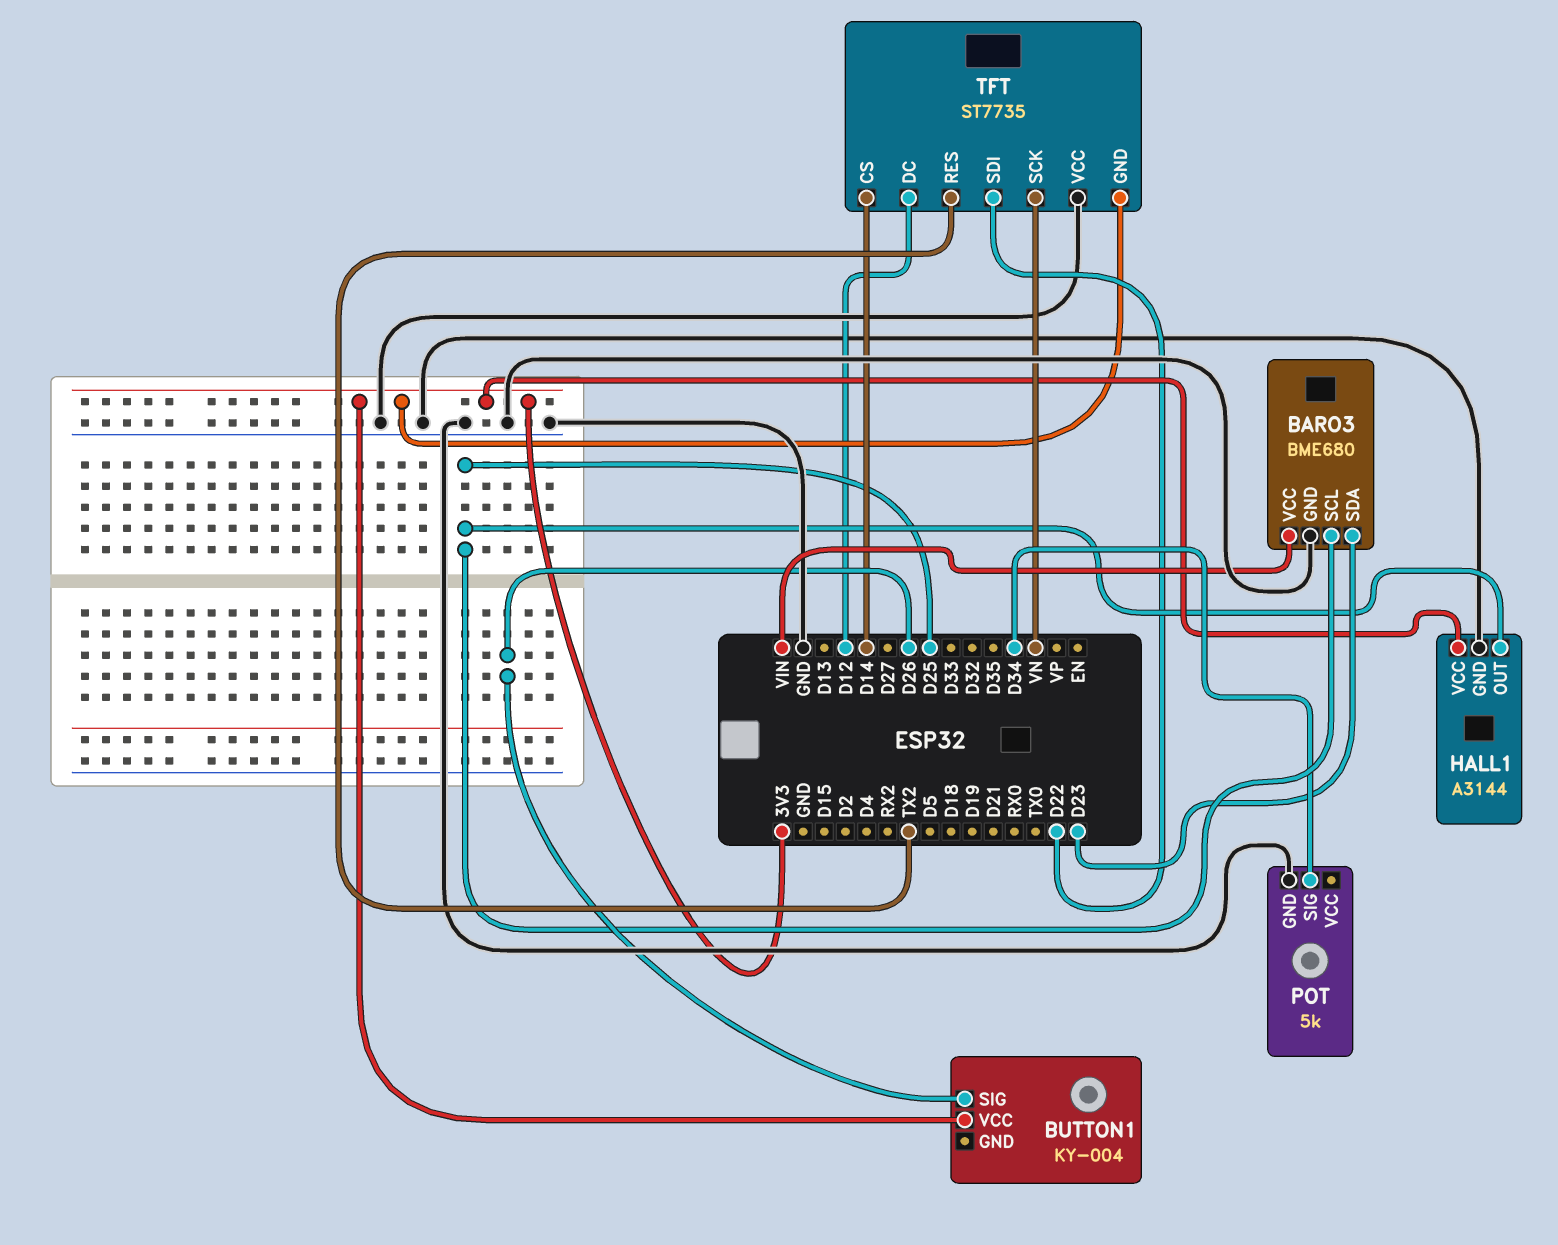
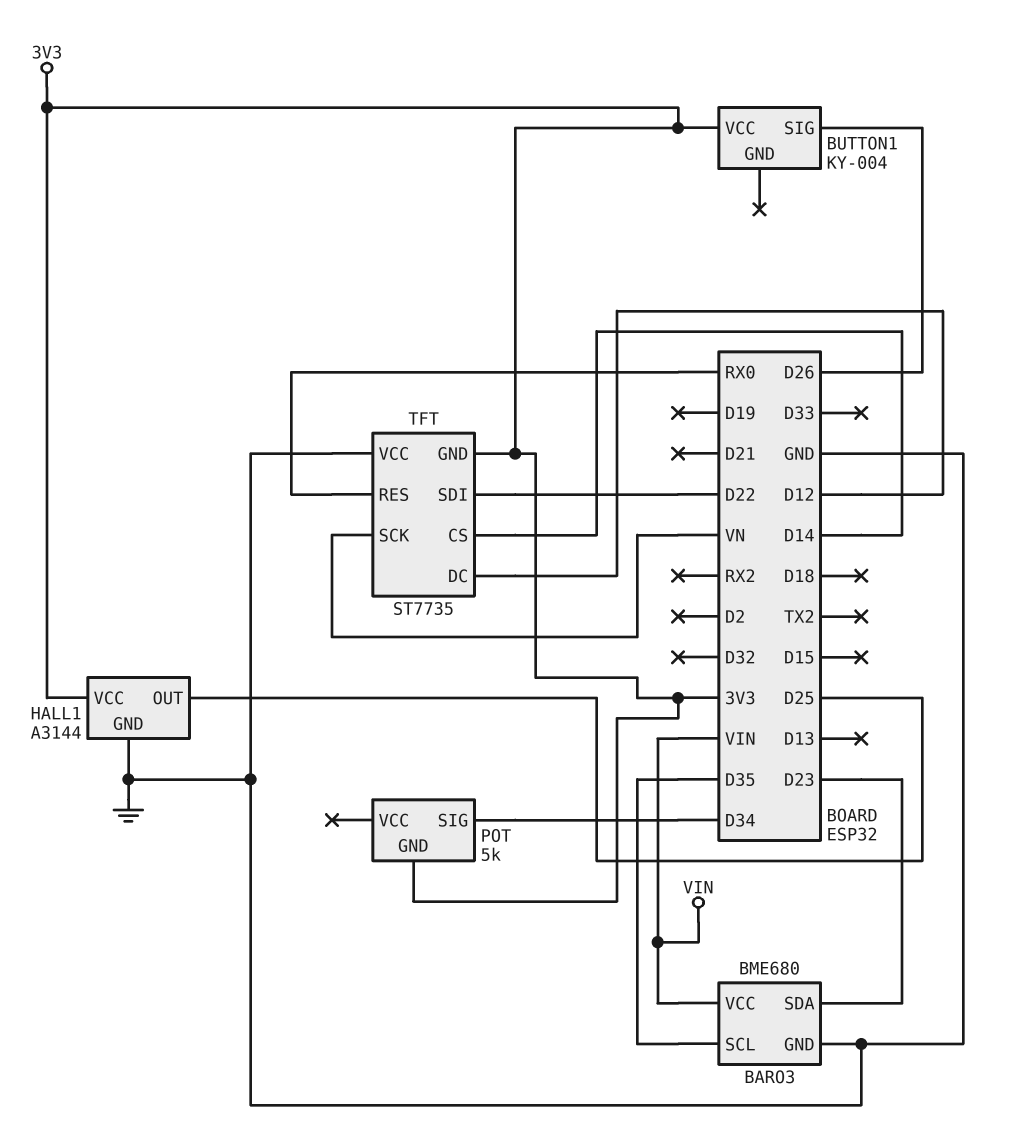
BARO3 pin SCL: D25 -> D35
POT pin GND: GND -> 3V3
TFT pin RES: TX2 -> RX0

